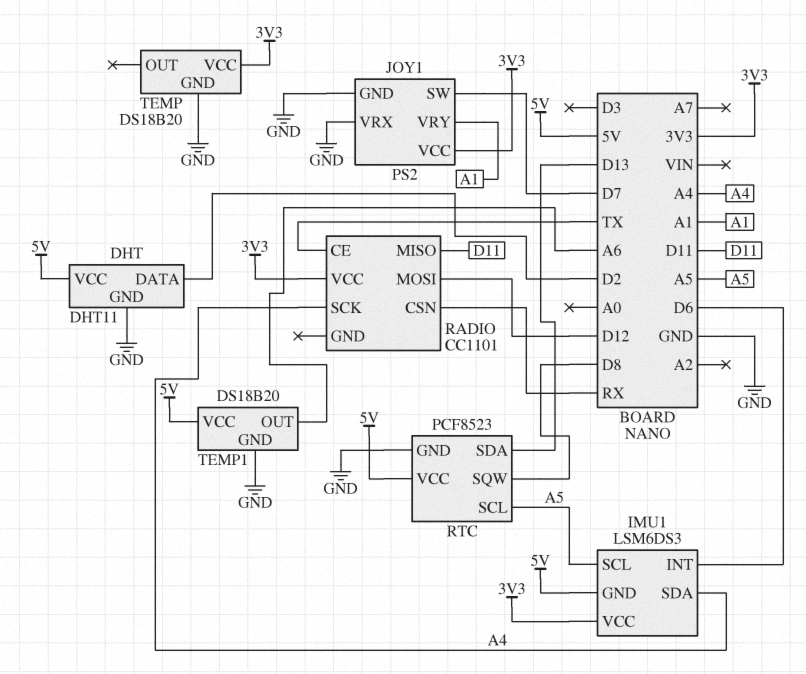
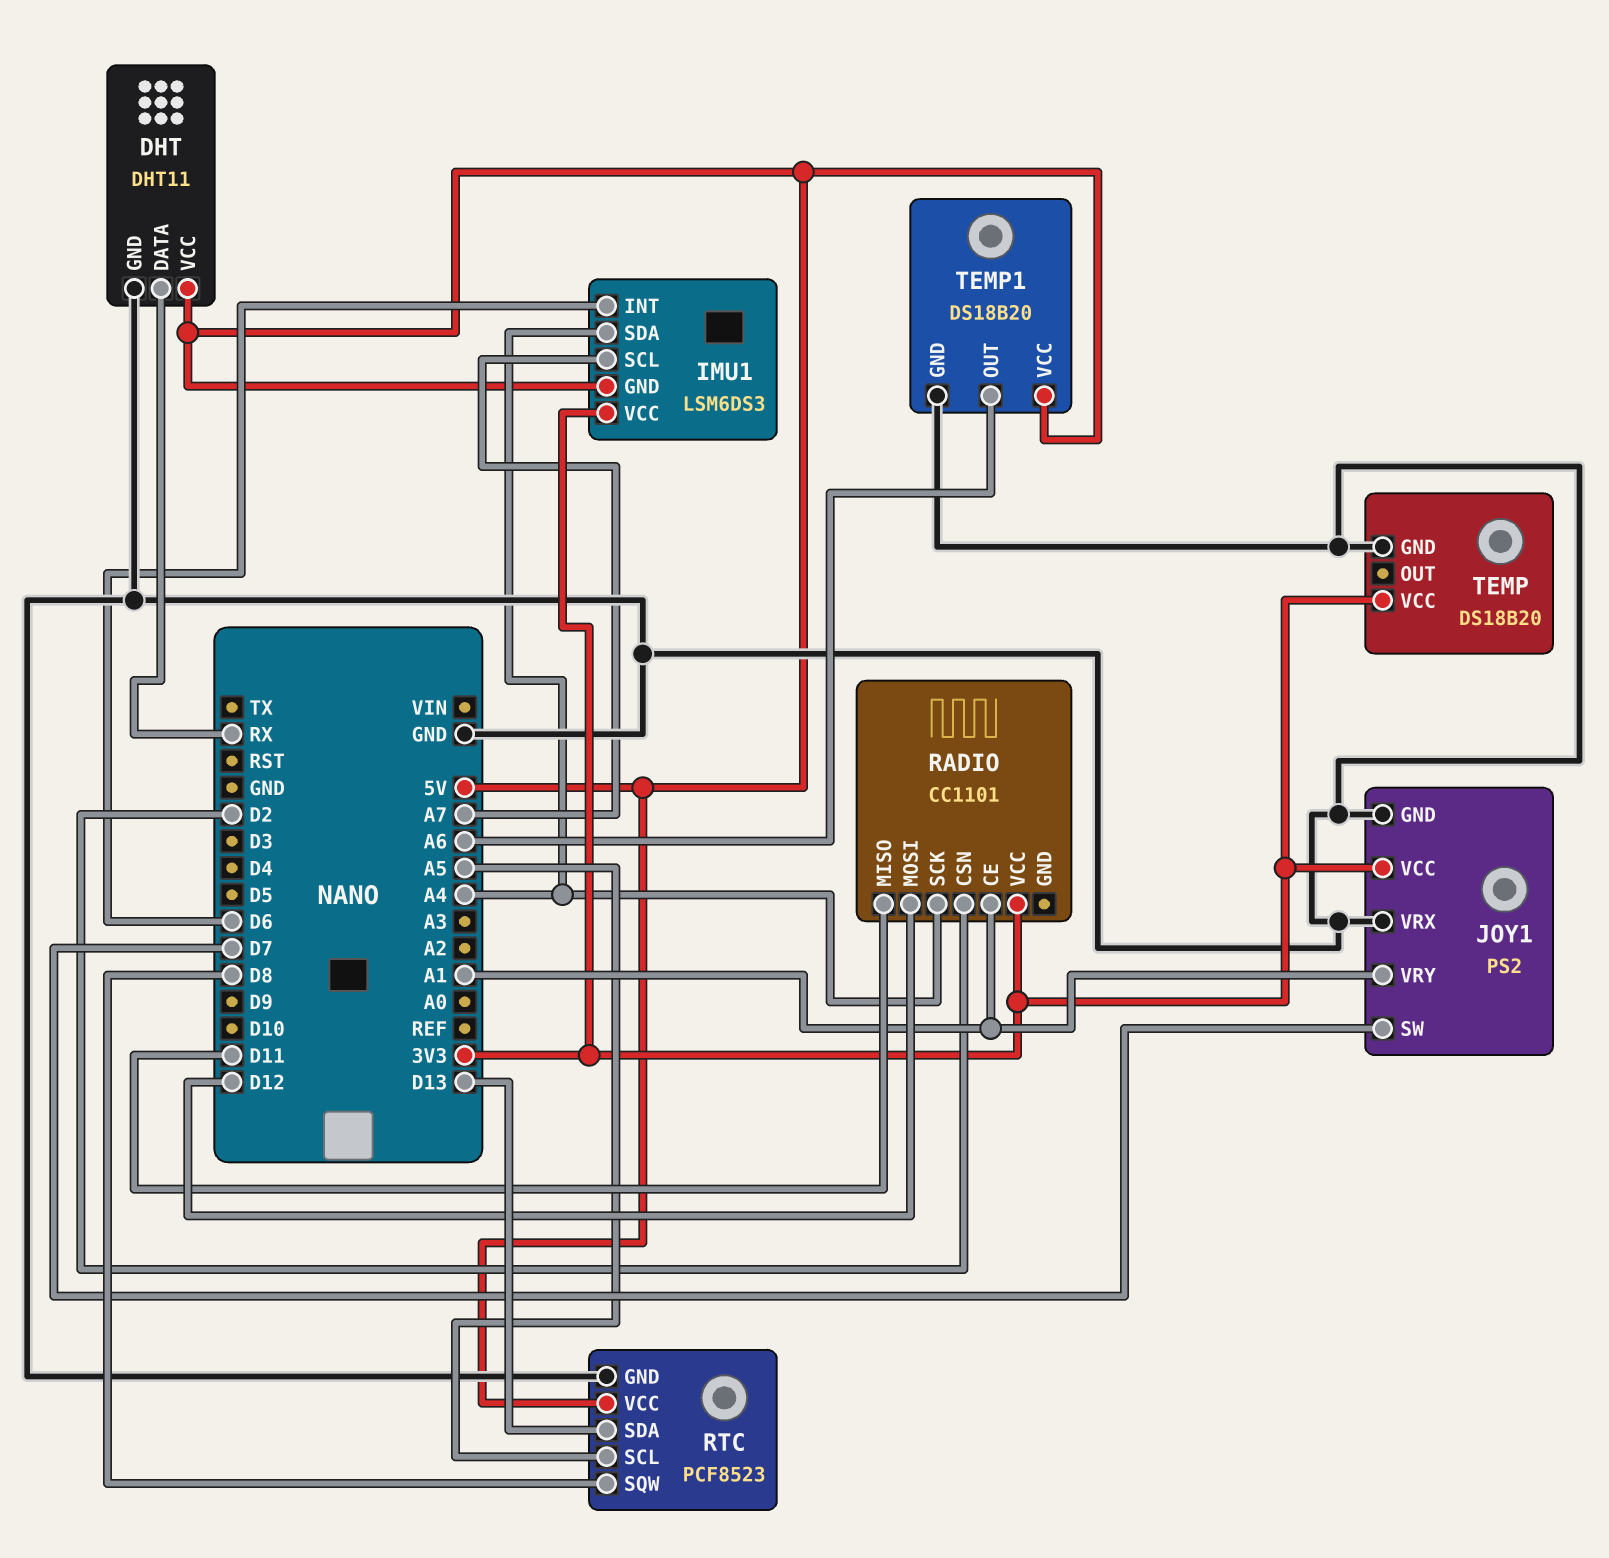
DHT pin DATA: D2 -> RX
IMU1 pin SCL: A5 -> A7
RADIO pin CE: TX -> A1
RADIO pin CSN: RX -> D2

